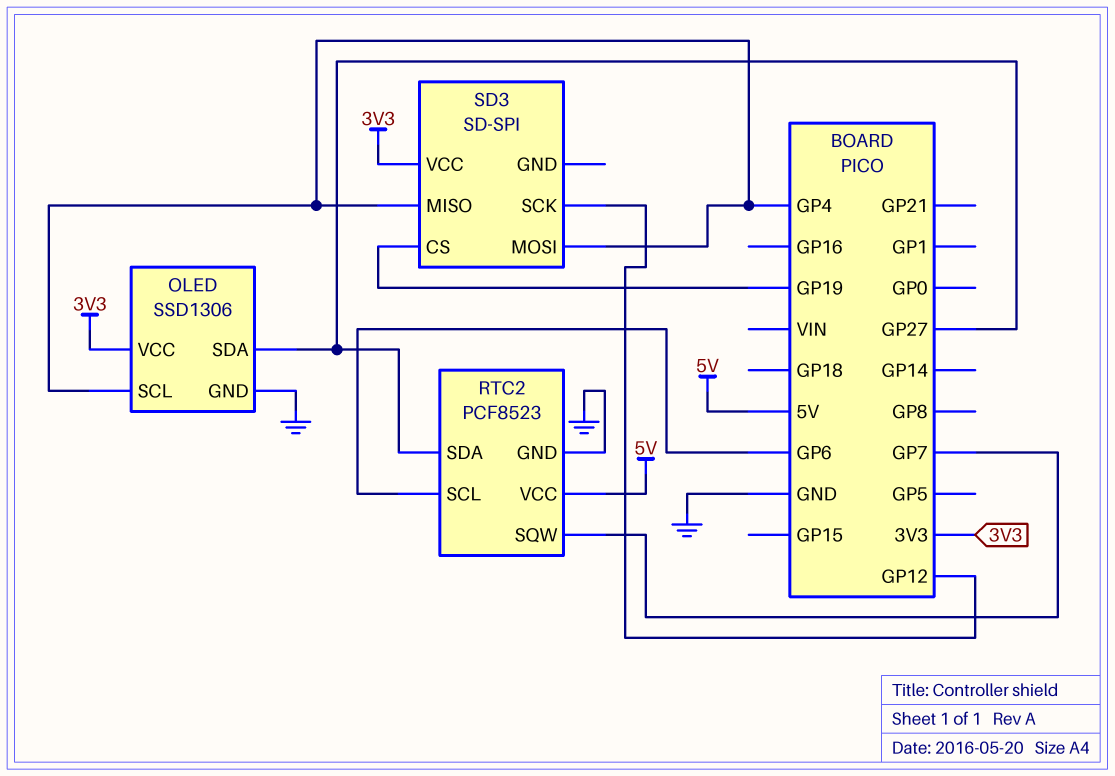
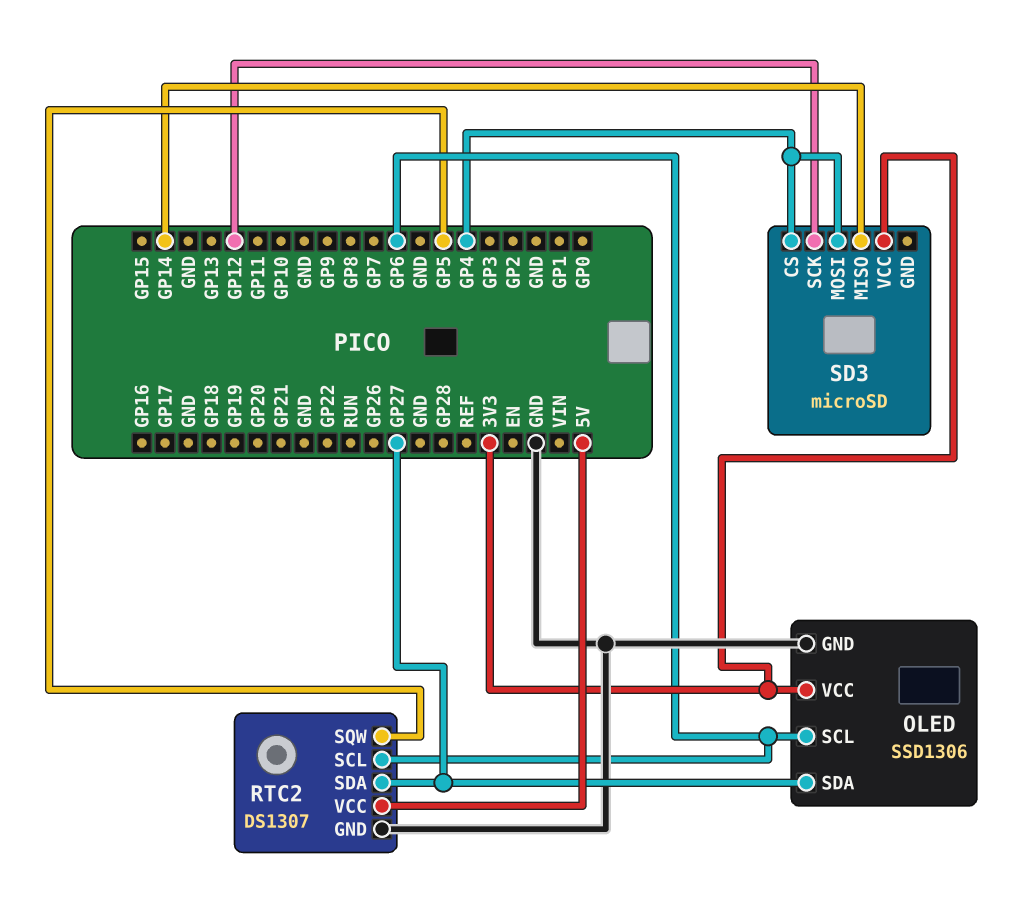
OLED pin SCL: GP4 -> GP6
RTC2: PCF8523 -> DS1307
RTC2 pin SQW: GP7 -> GP5
SD3: SD-SPI -> microSD
SD3 pin CS: GP19 -> GP4
SD3 pin MISO: GP4 -> GP14

